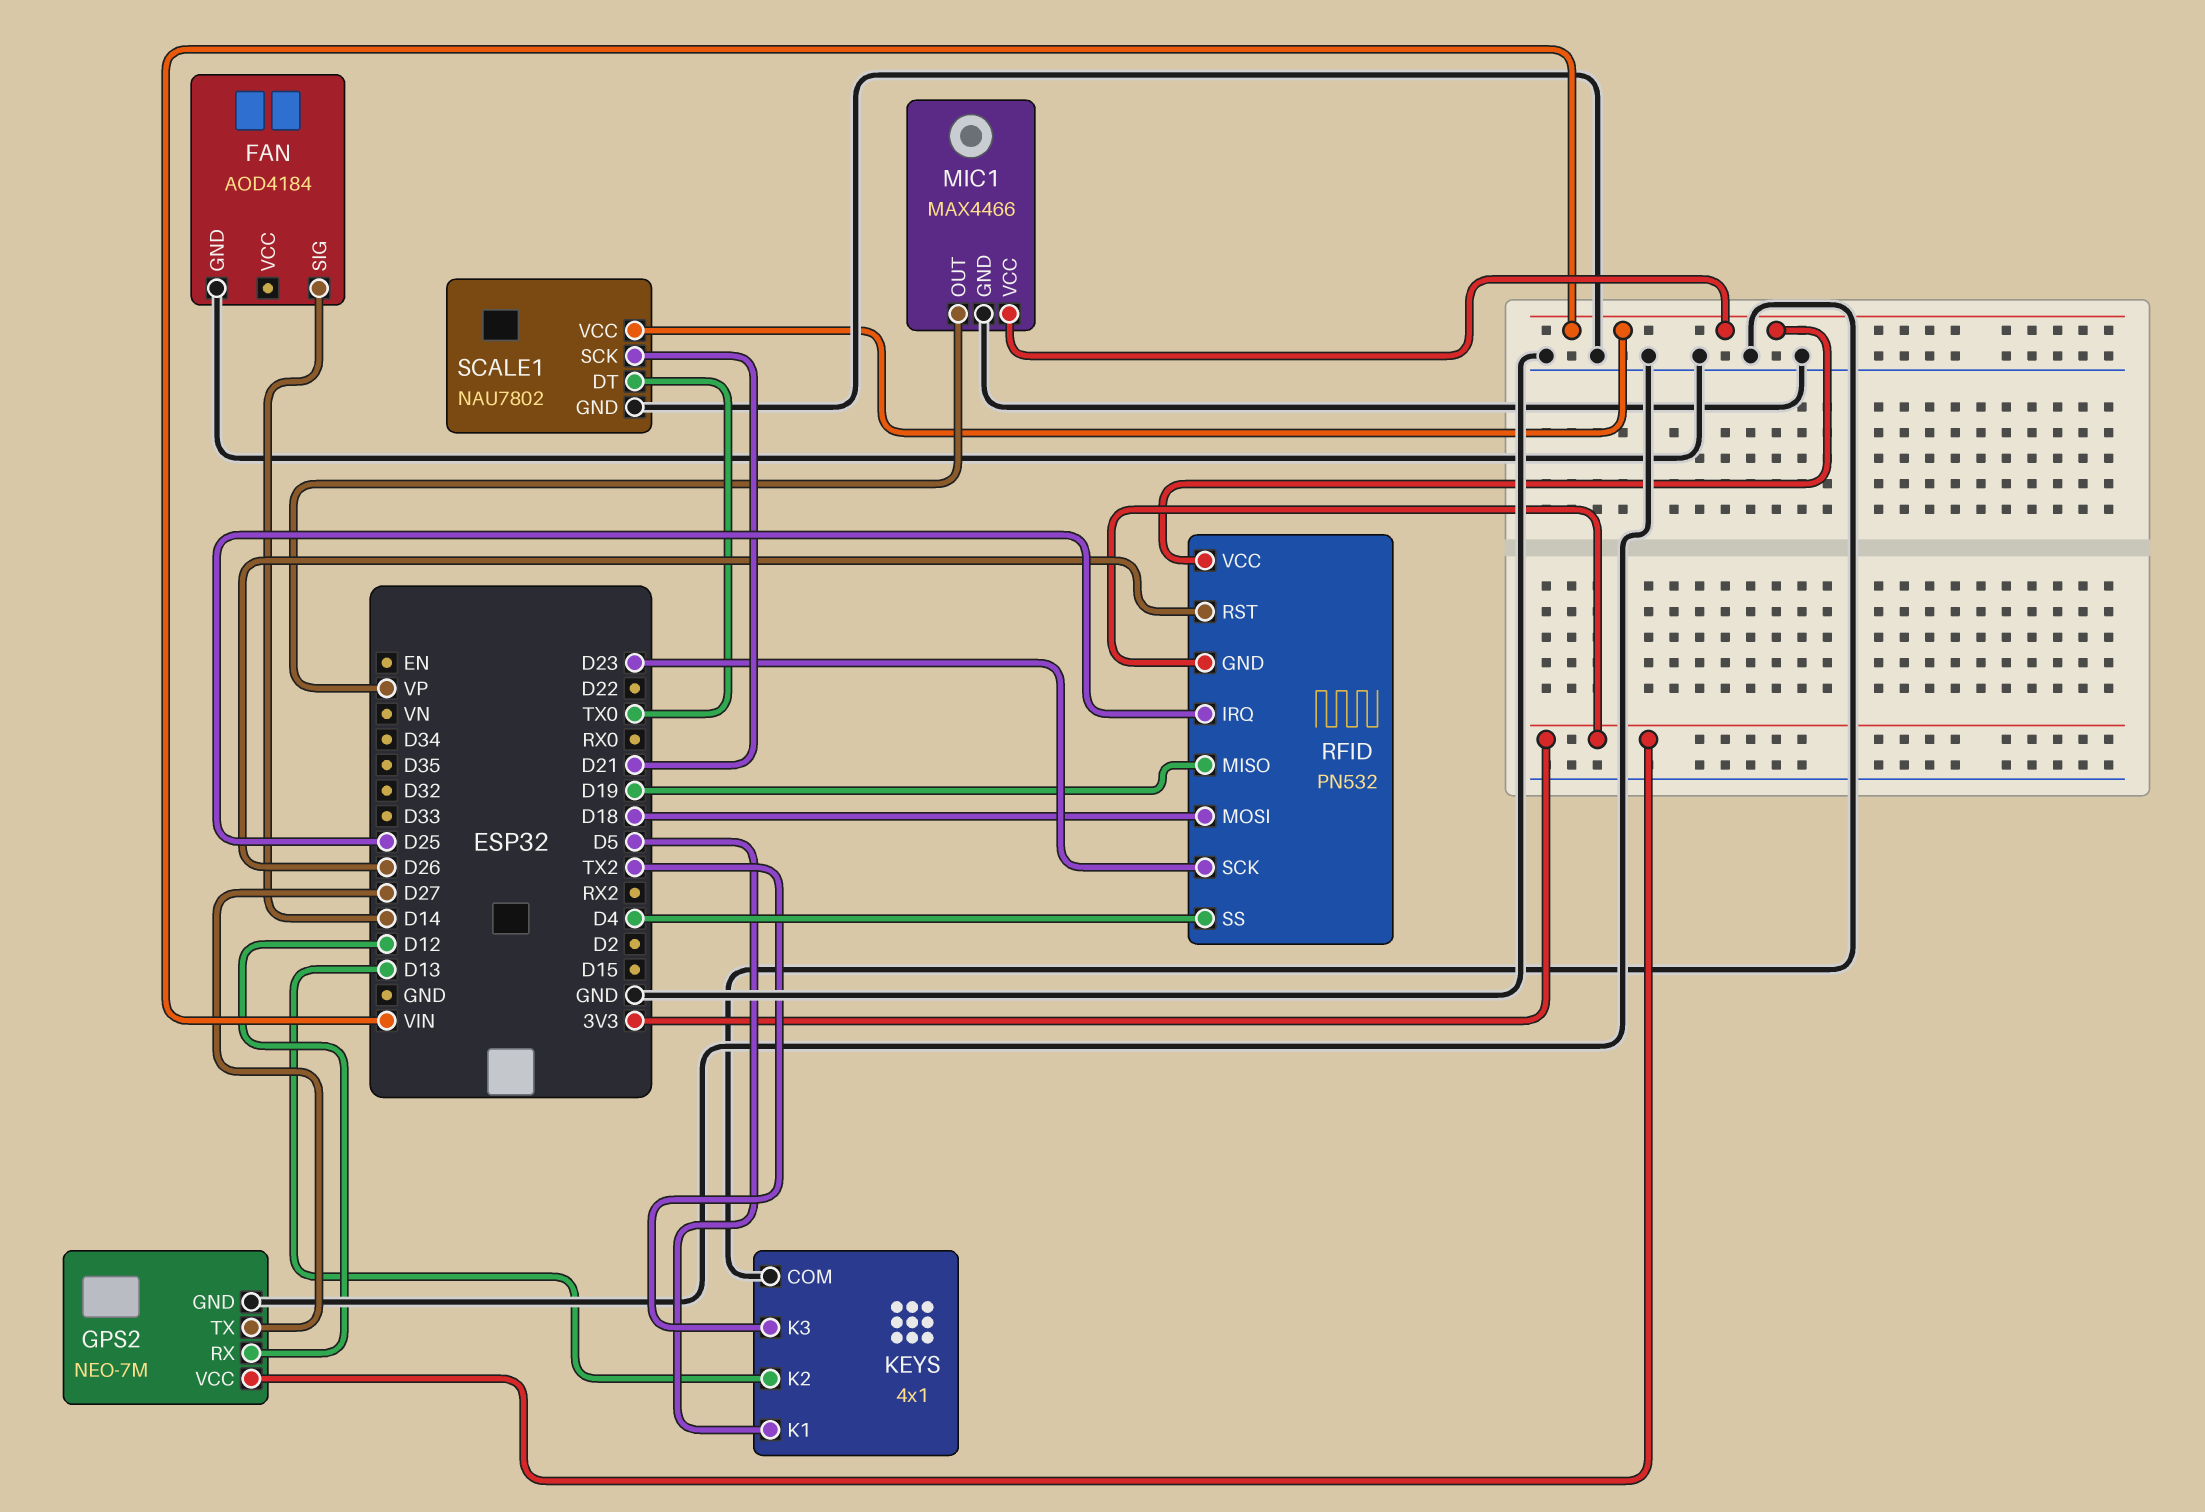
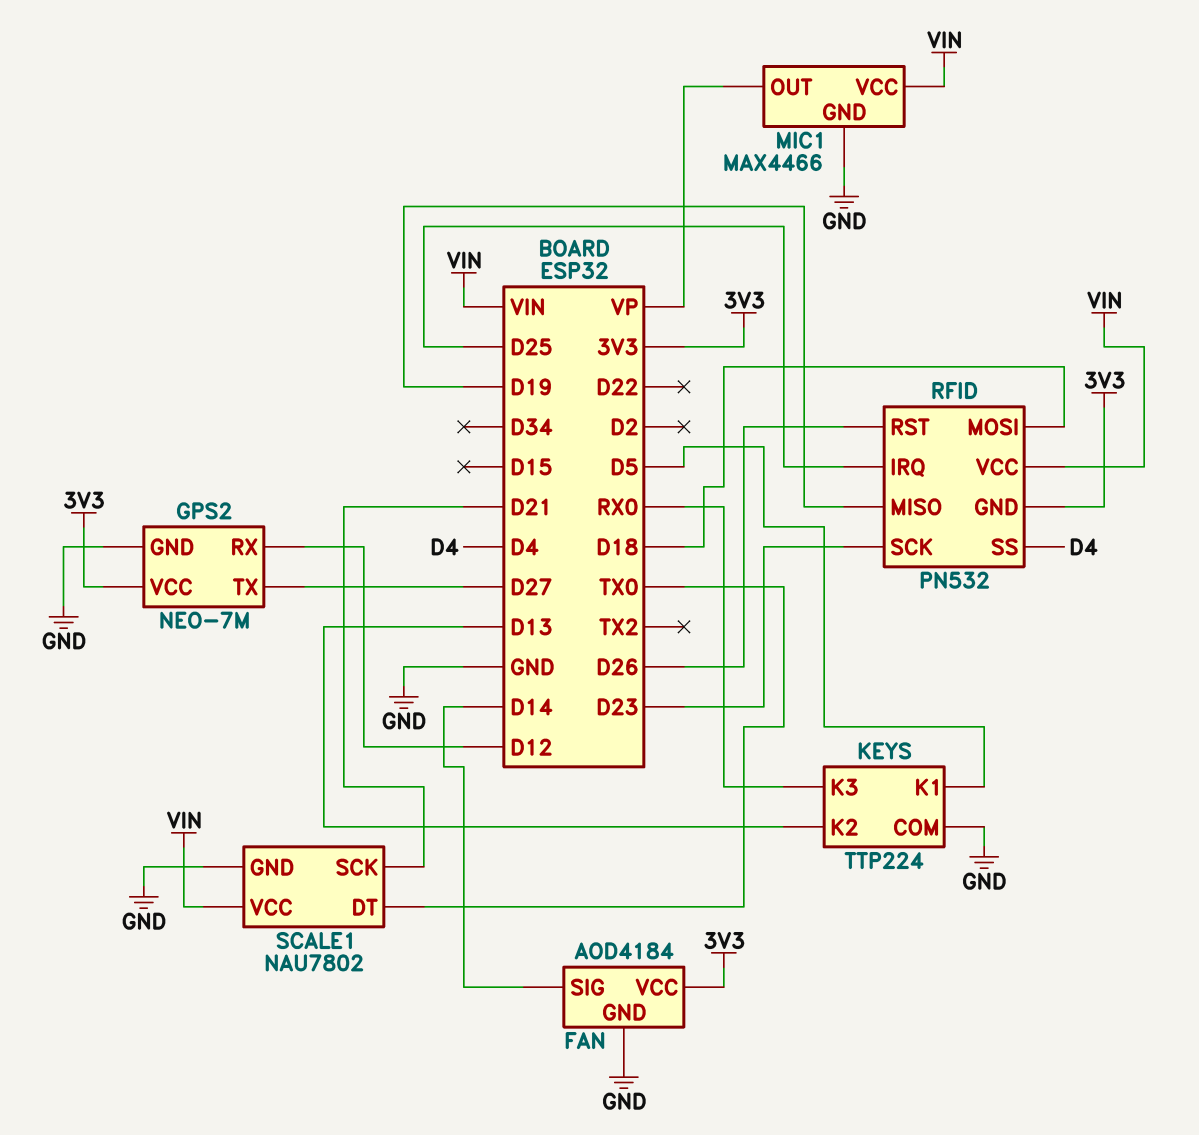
FAN pin VCC: none -> 3V3
KEYS: 4x1 -> TTP224
KEYS pin K3: TX2 -> RX0

